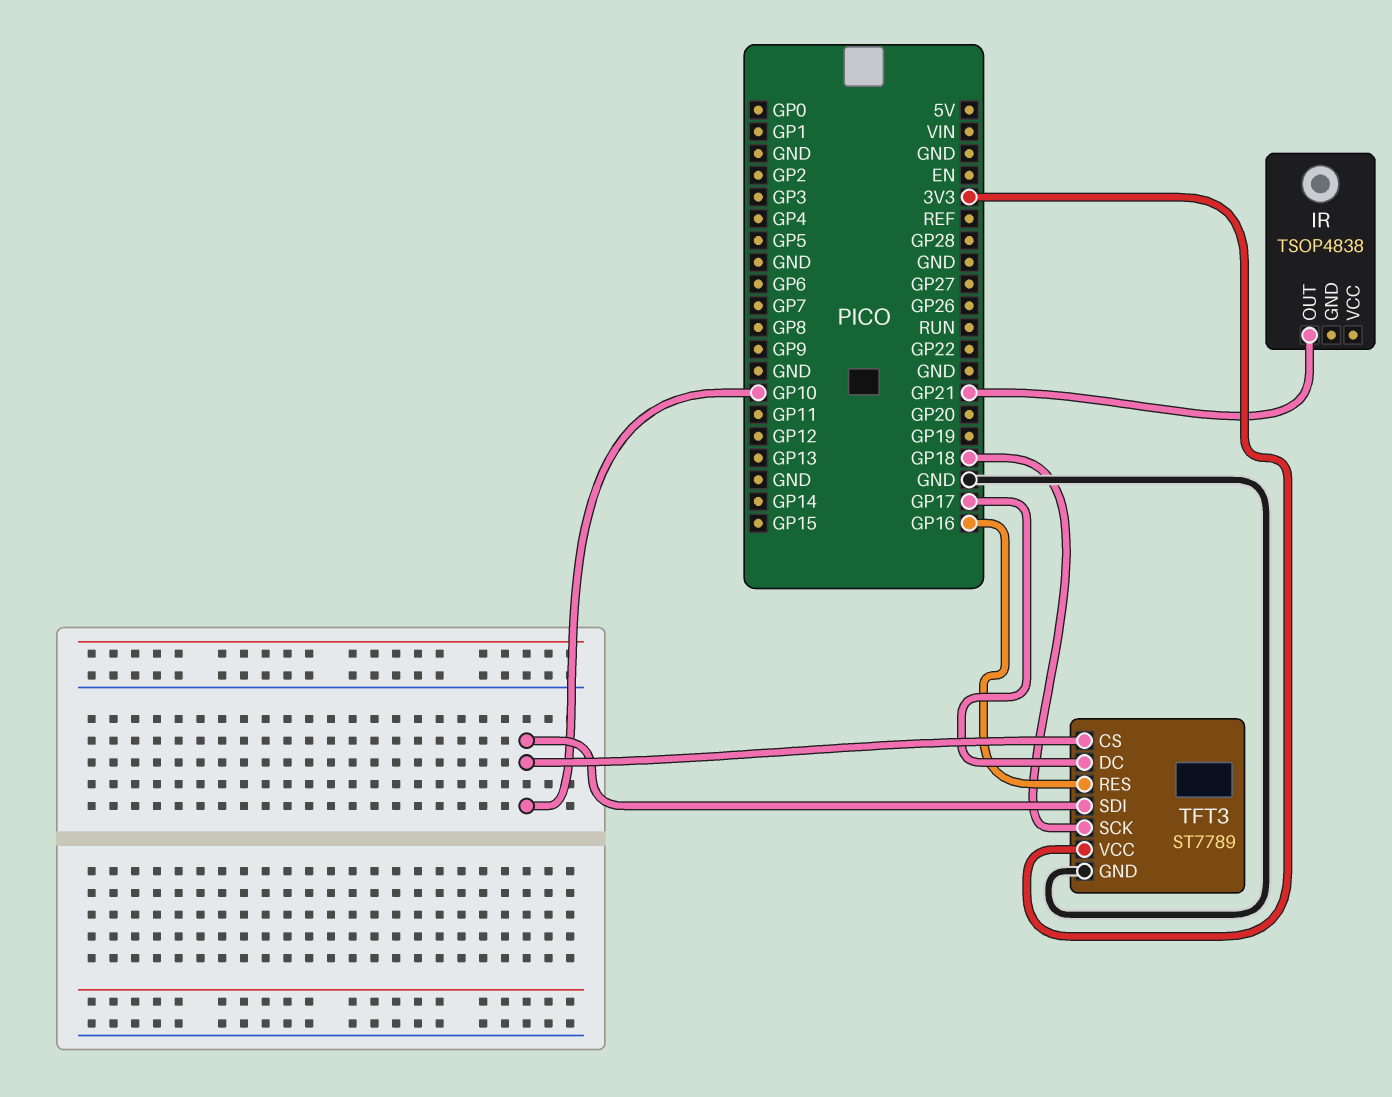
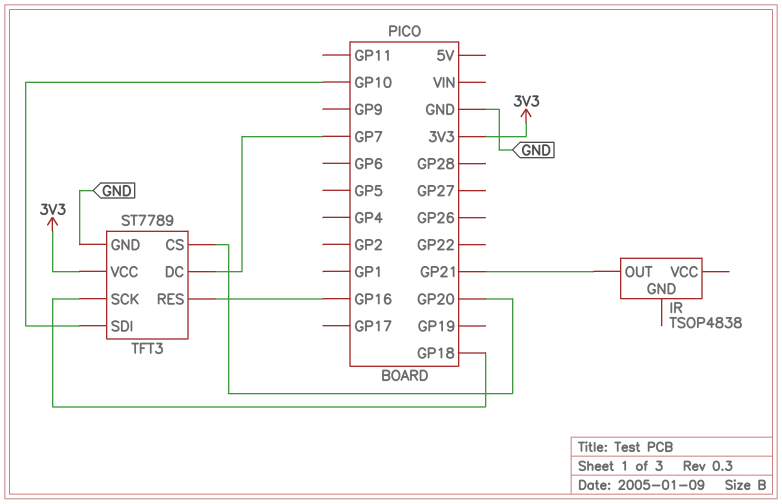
TFT3 pin CS: GP10 -> GP20
TFT3 pin DC: GP17 -> GP7

